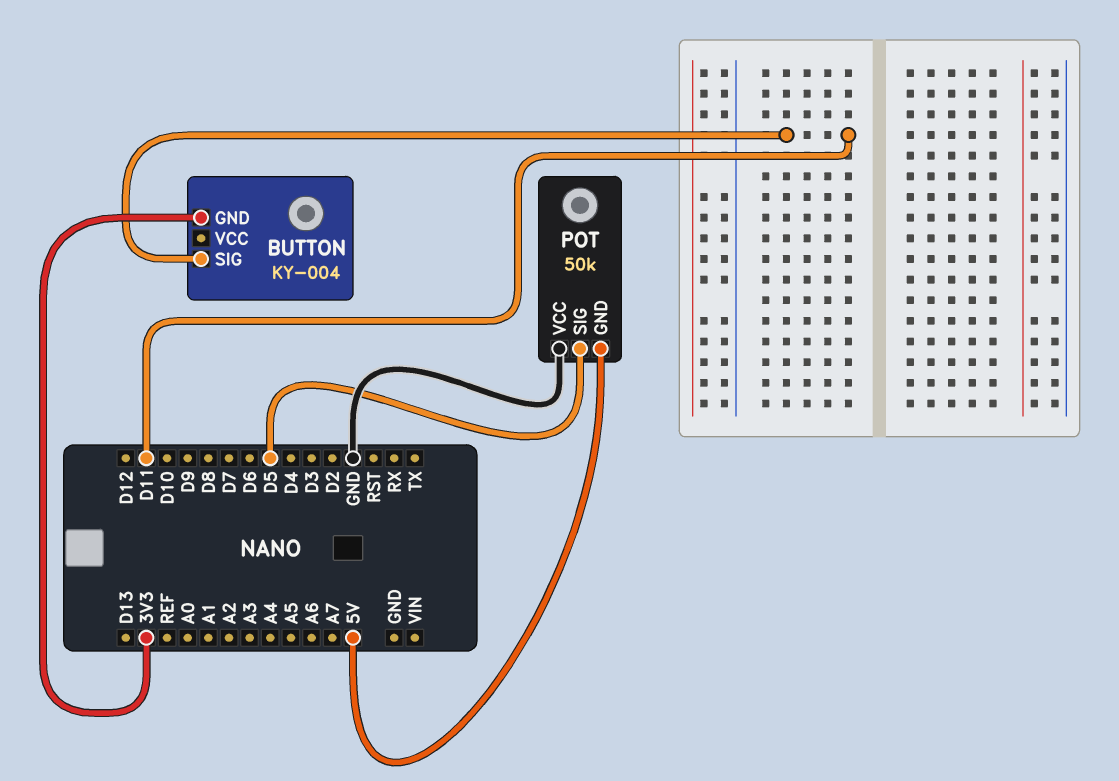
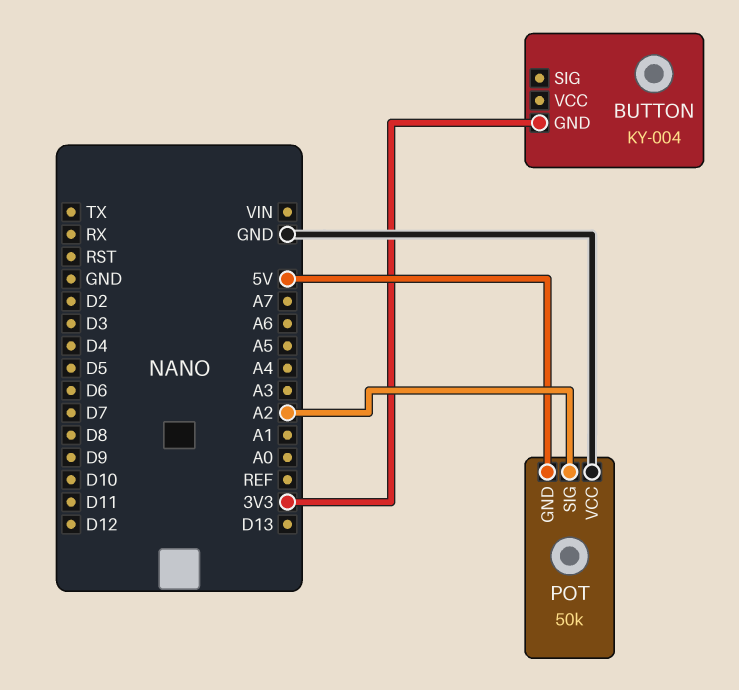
BUTTON pin SIG: D11 -> none
POT pin SIG: D5 -> A2

